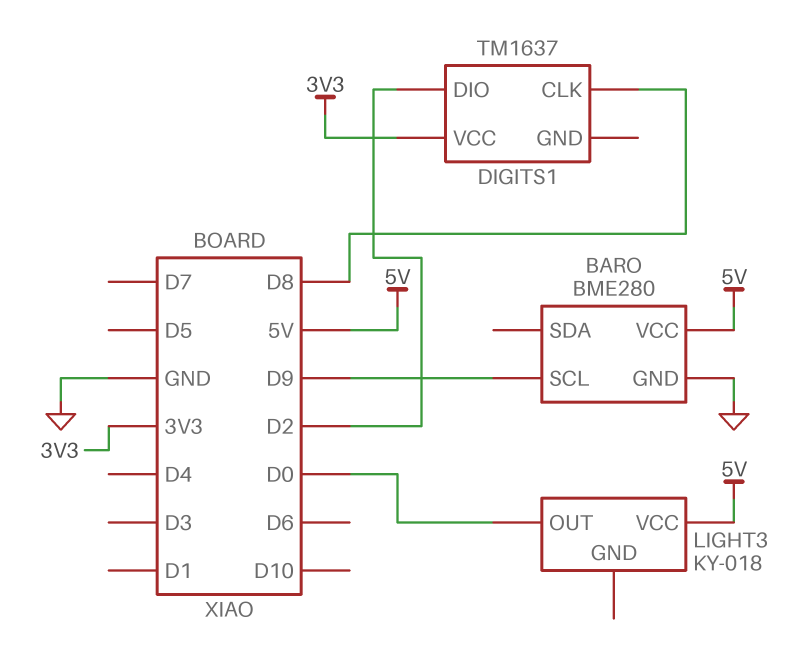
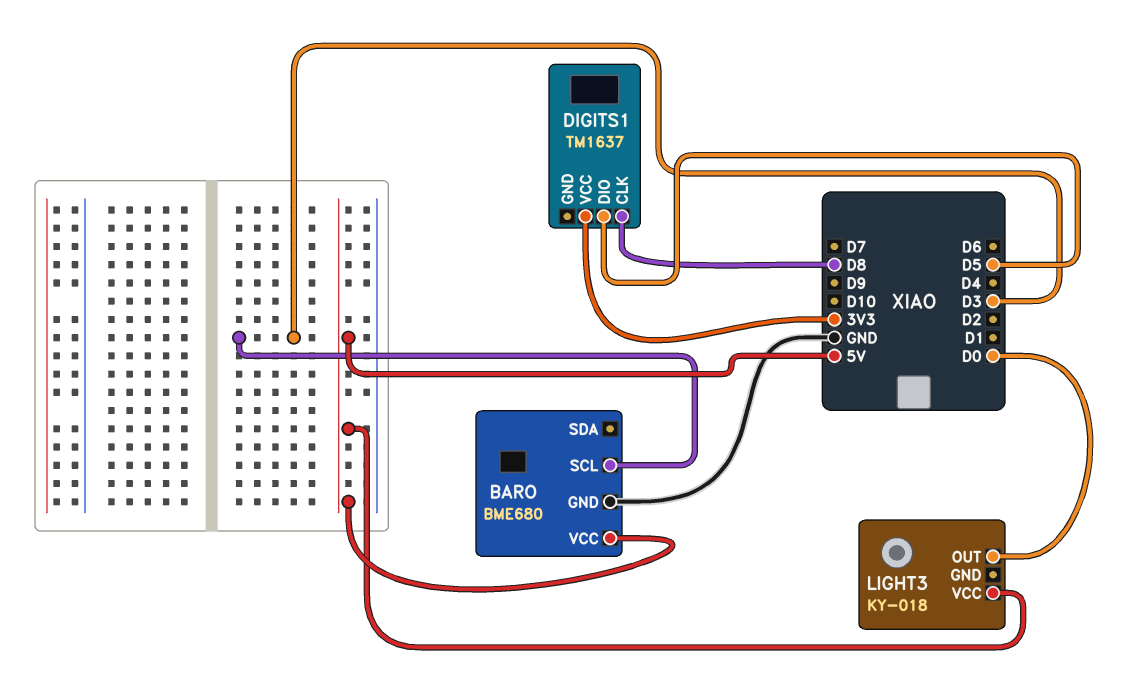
BARO: BME280 -> BME680
BARO pin SCL: D9 -> D3
DIGITS1 pin DIO: D2 -> D5

